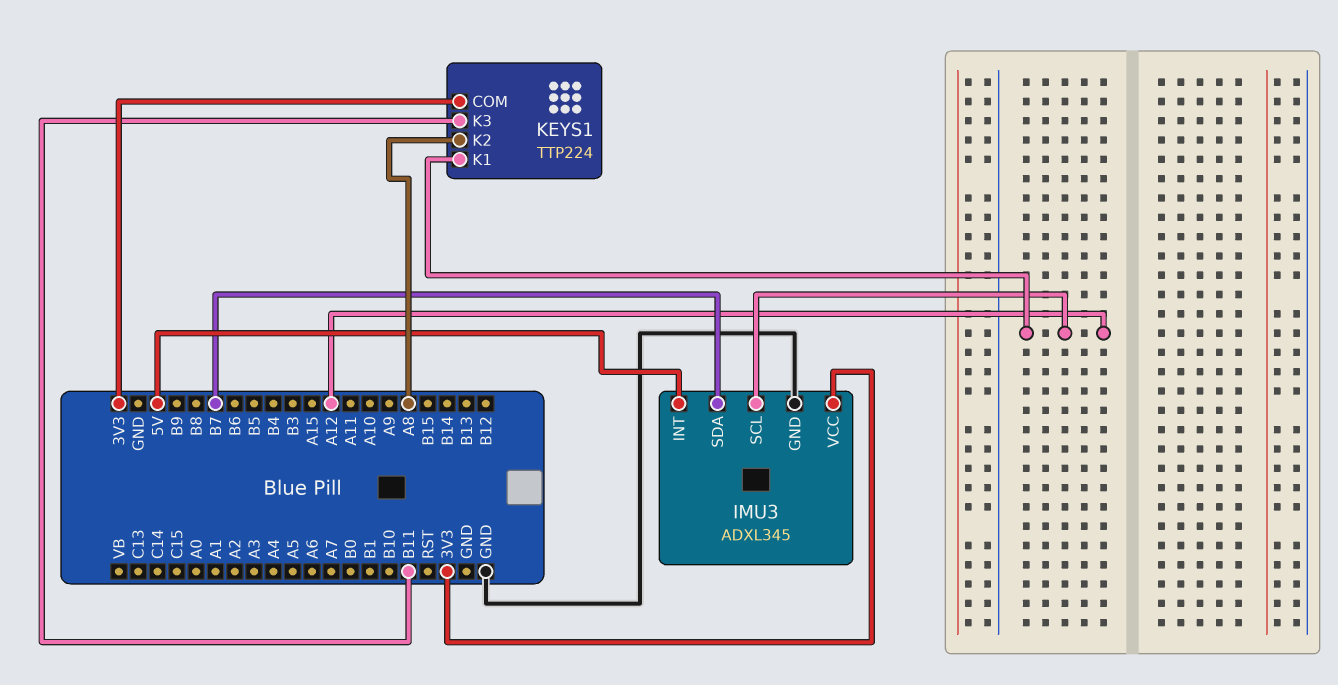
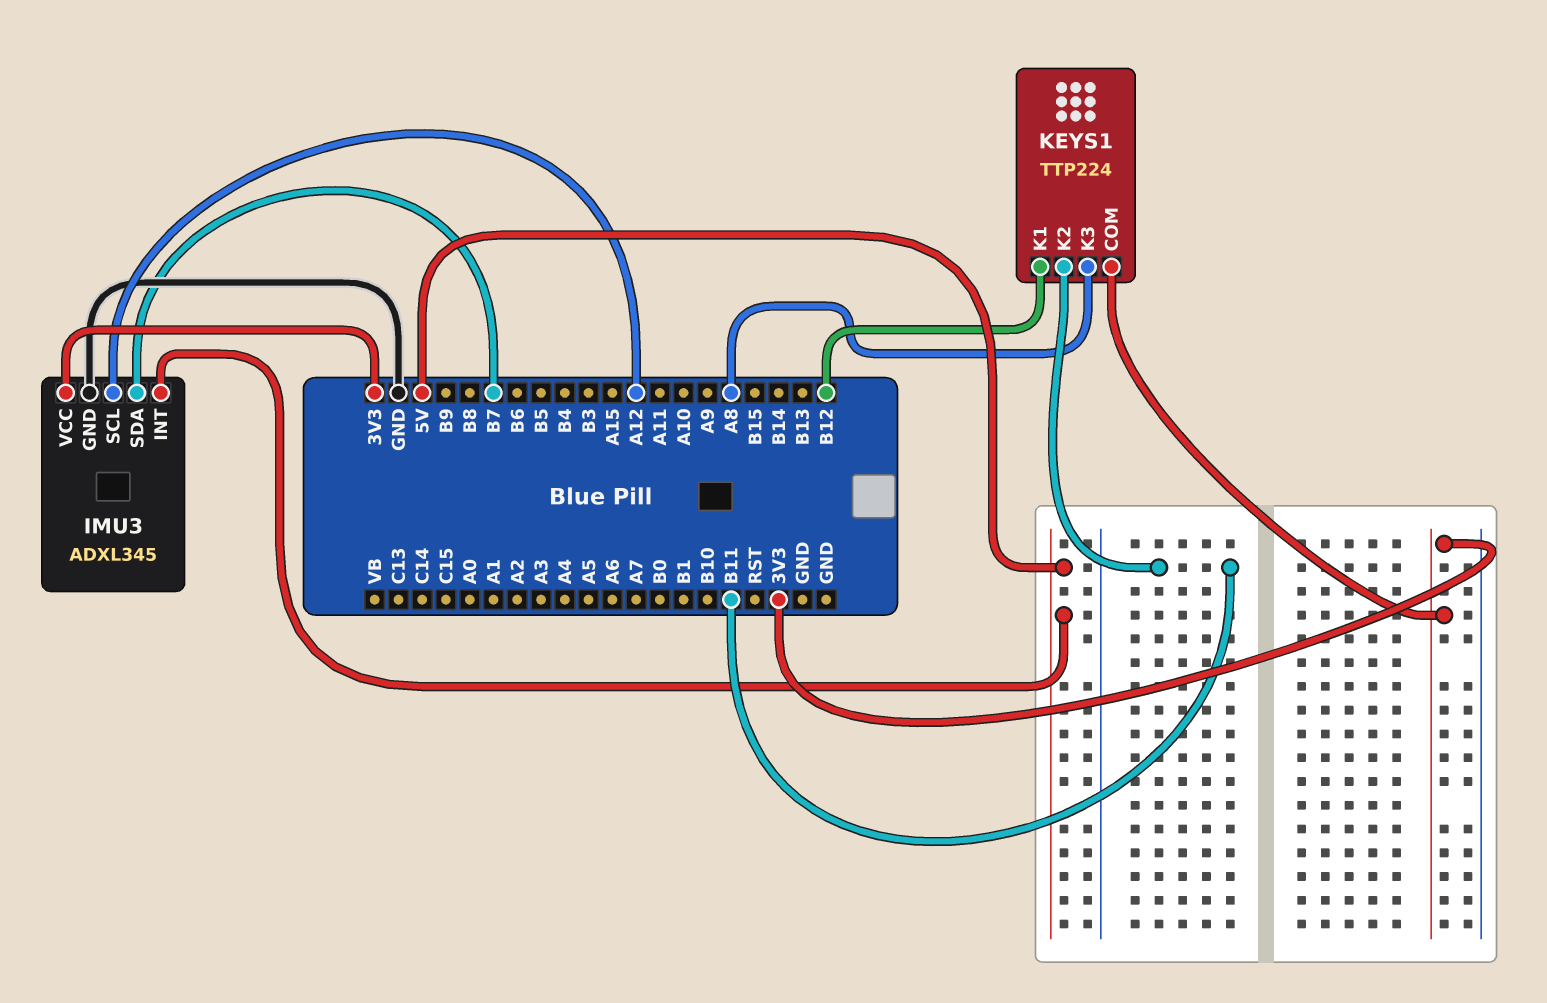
KEYS1 pin K1: A12 -> B12
KEYS1 pin K2: A8 -> B11
KEYS1 pin K3: B11 -> A8

